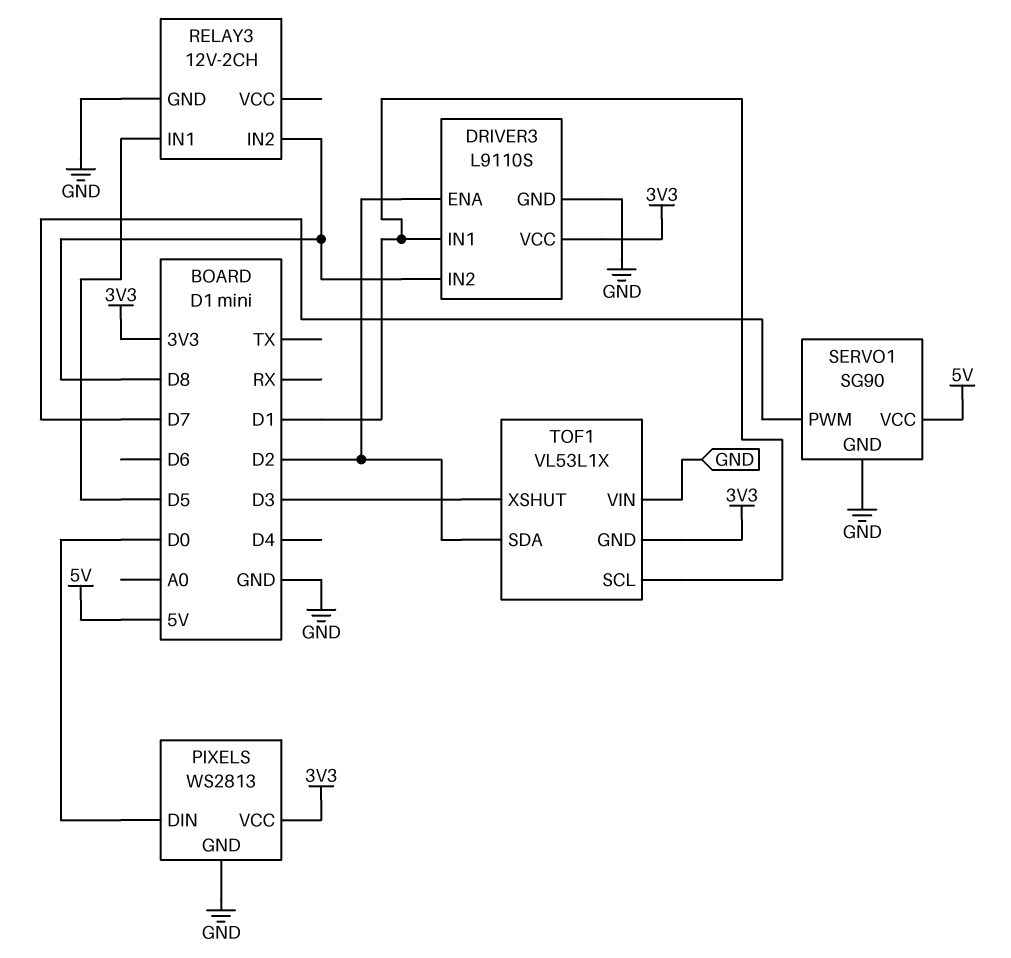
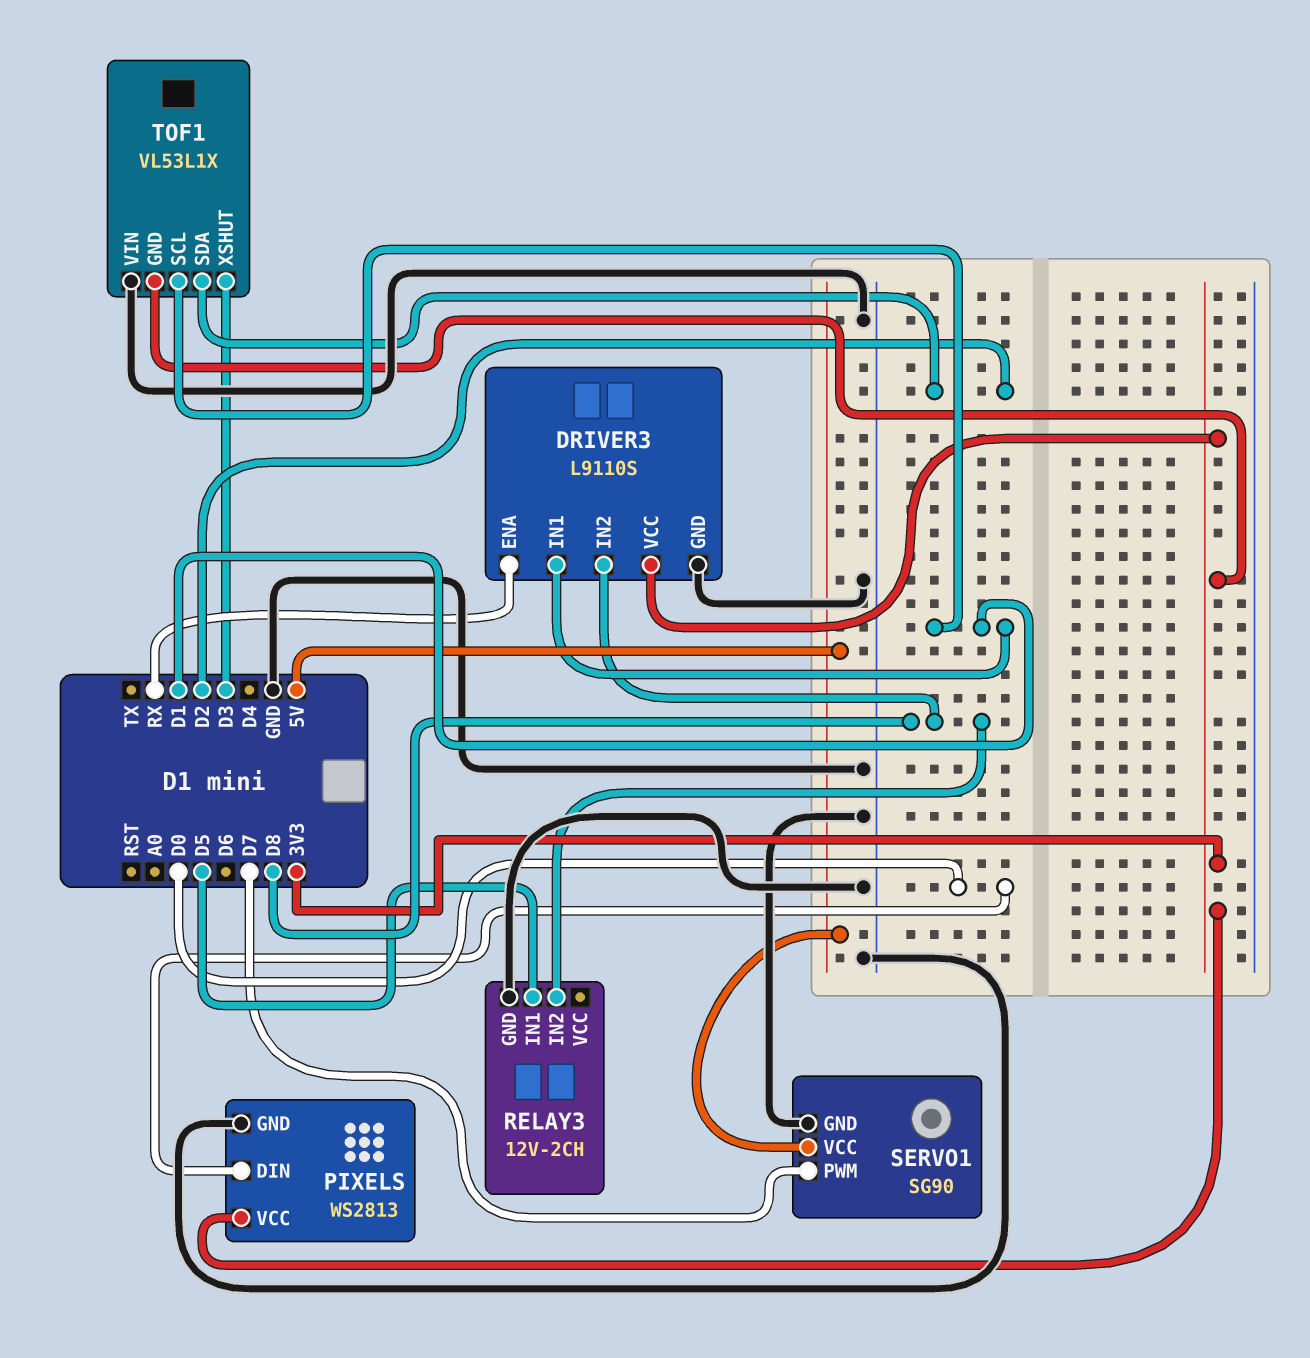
DRIVER3 pin ENA: D2 -> RX

